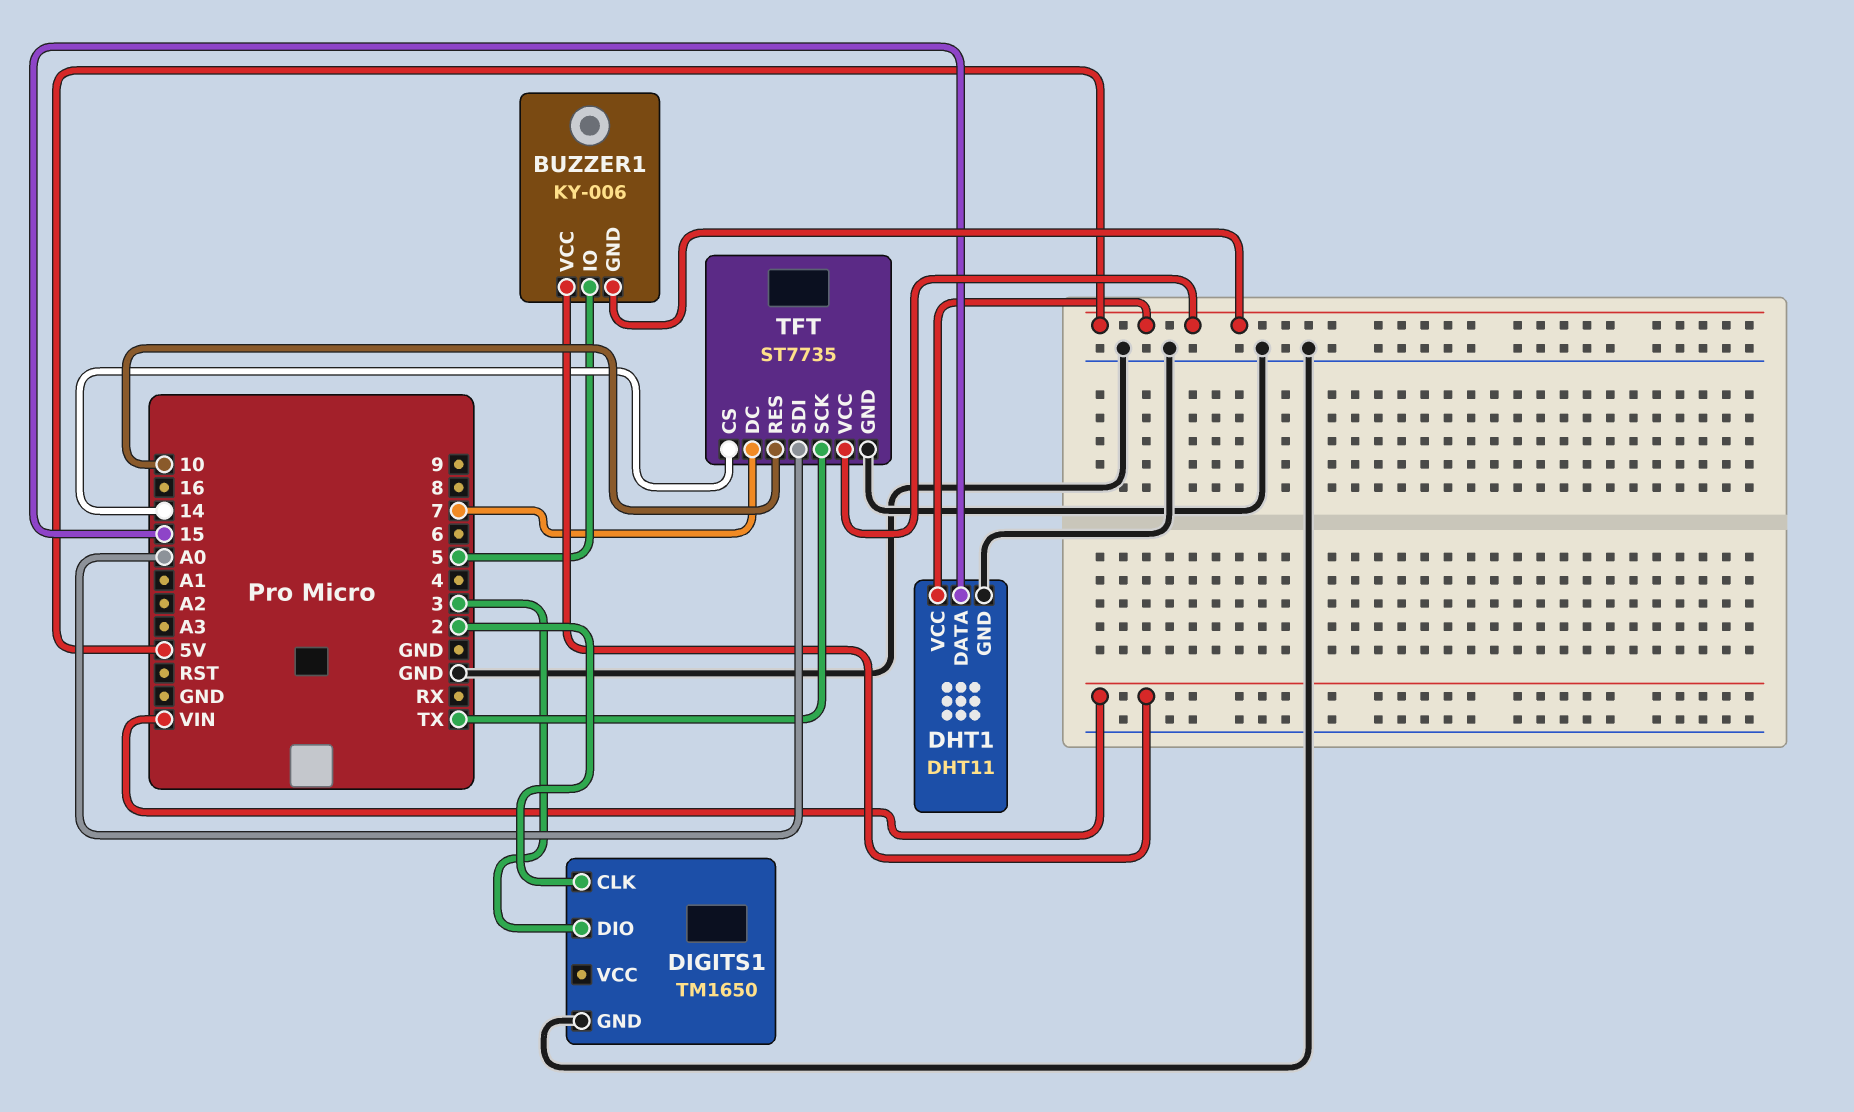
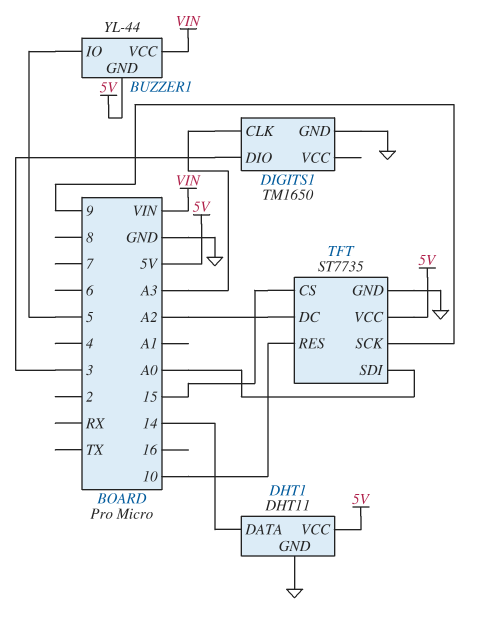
BUZZER1: KY-006 -> YL-44
DHT1 pin DATA: 15 -> 14
DIGITS1 pin CLK: 2 -> A3
TFT pin CS: 14 -> 15
TFT pin DC: 7 -> A2
TFT pin SCK: TX -> 9

